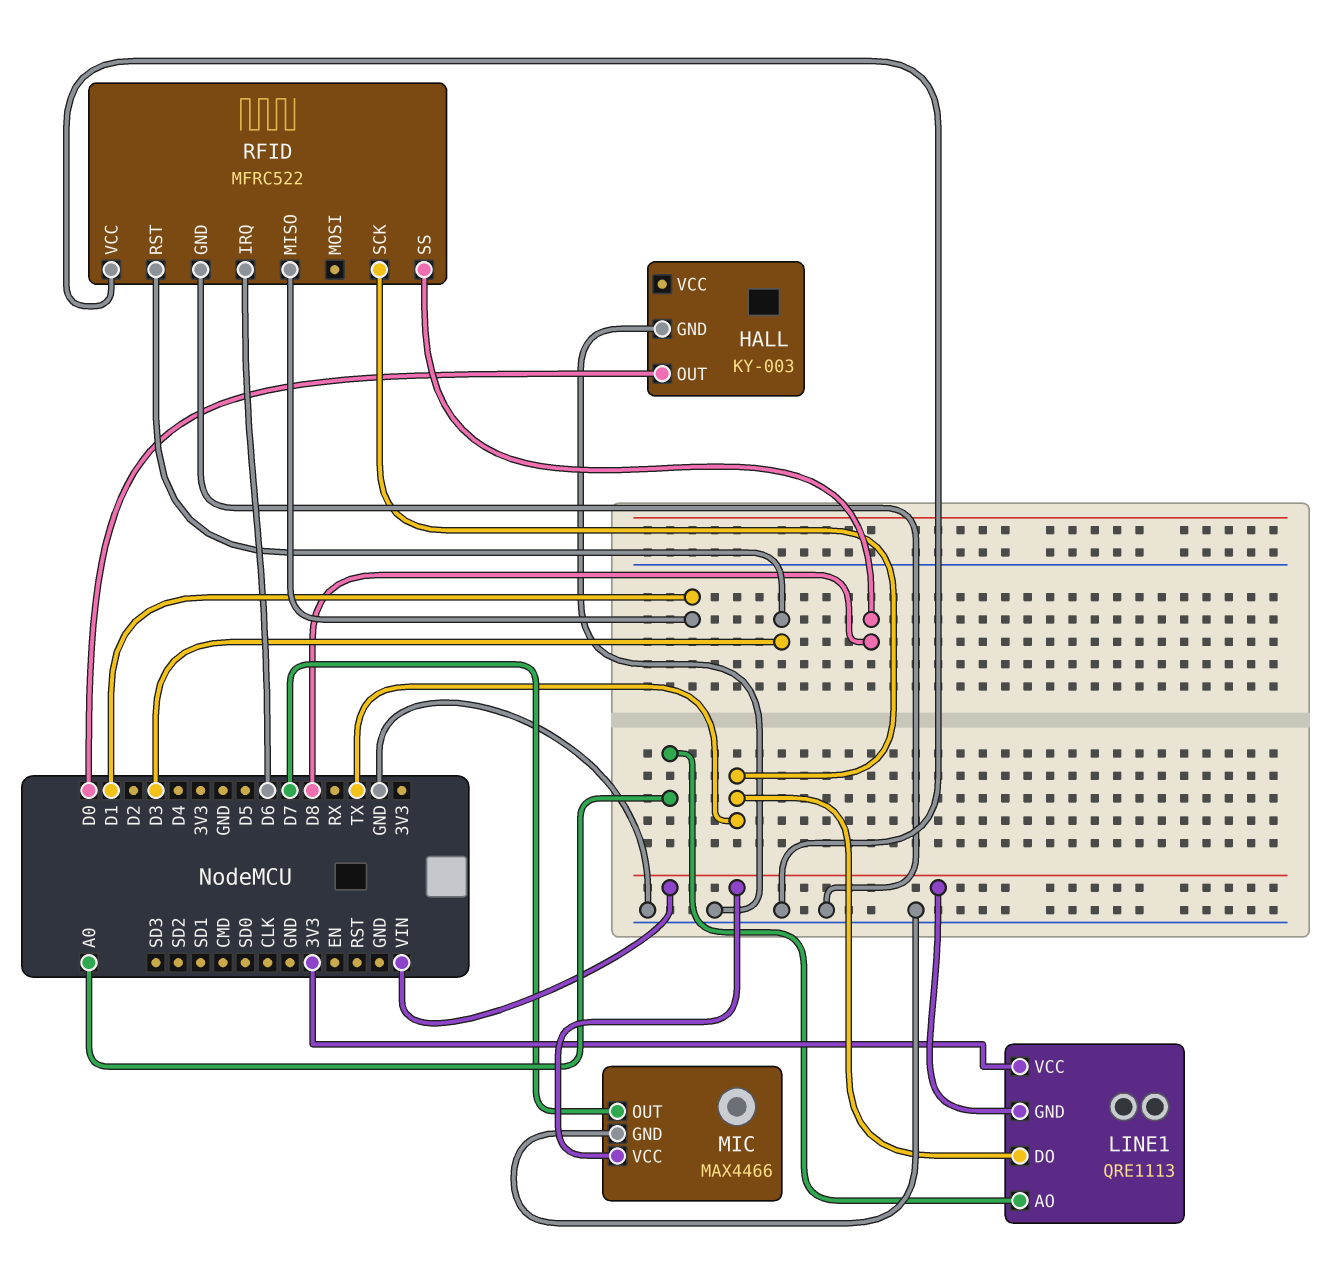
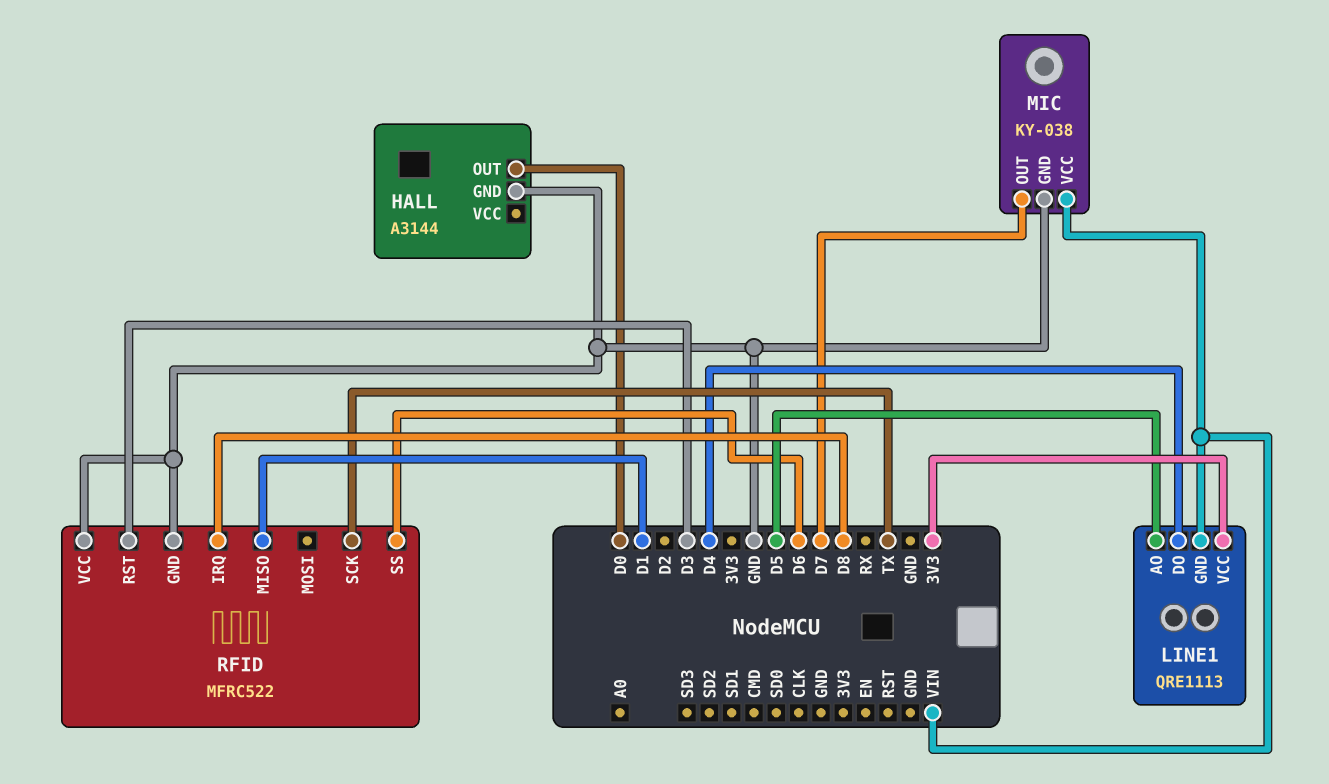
HALL: KY-003 -> A3144
LINE1 pin AO: A0 -> D5
LINE1 pin DO: TX -> D4
MIC: MAX4466 -> KY-038
RFID pin IRQ: D6 -> D8
RFID pin SS: D8 -> D6

